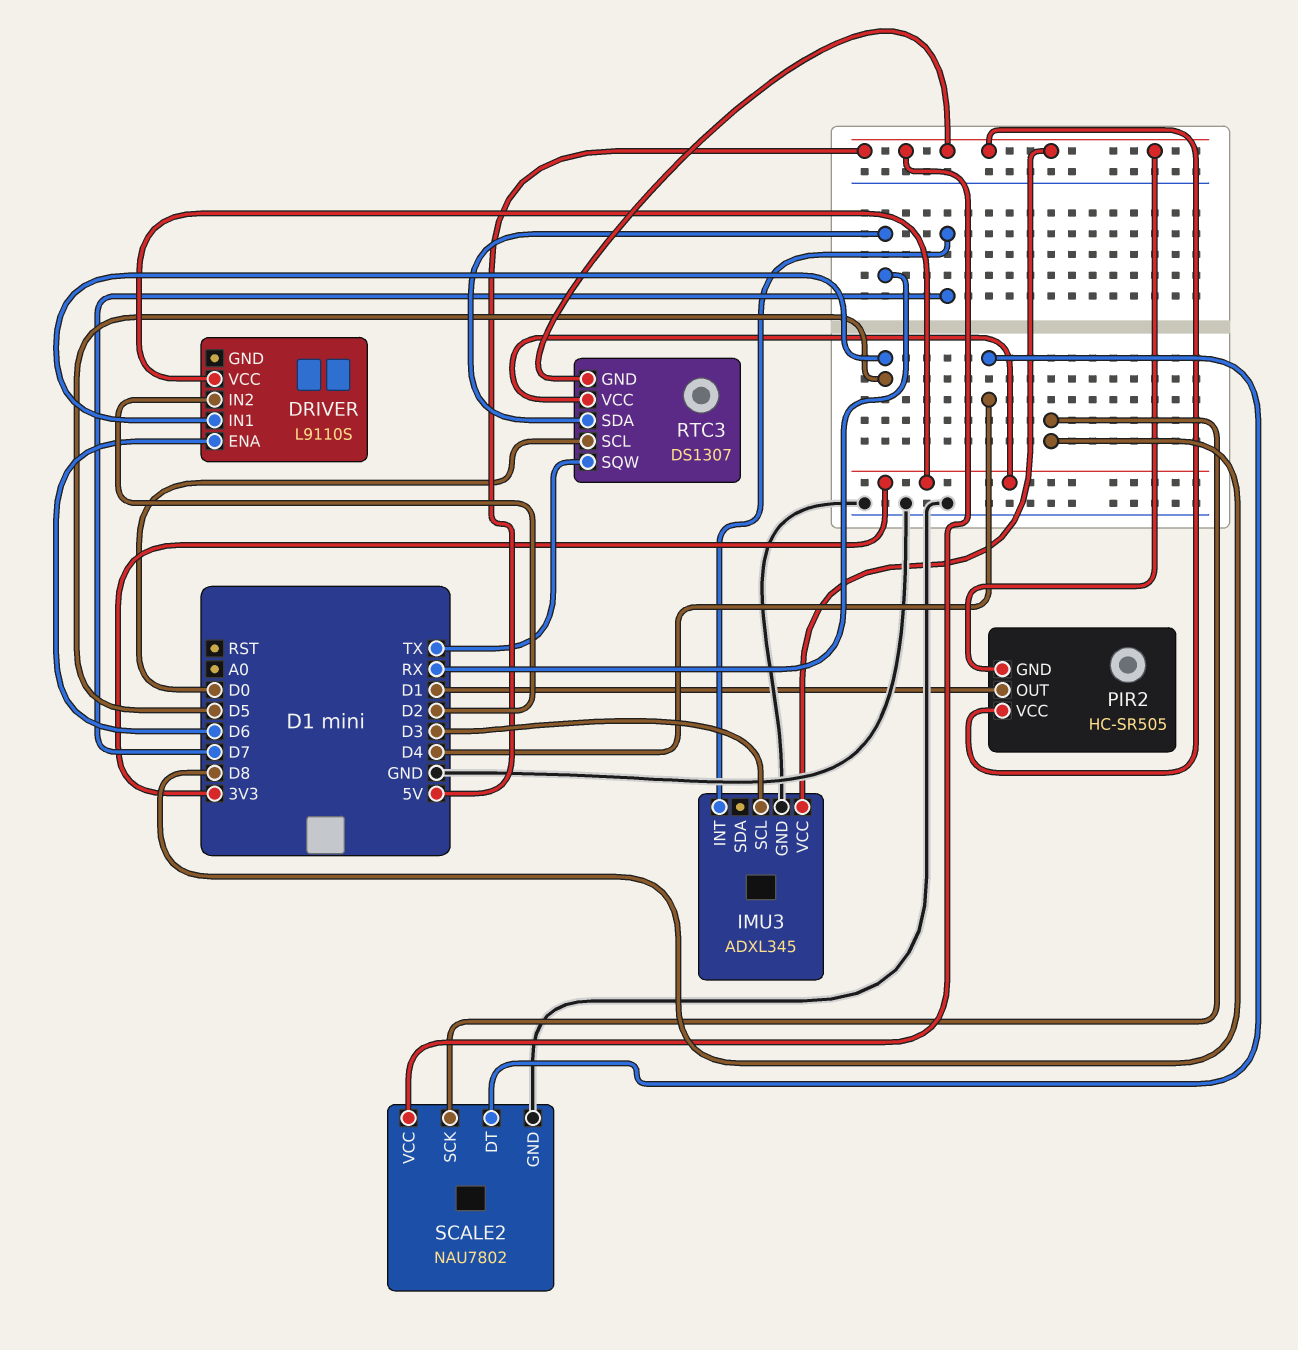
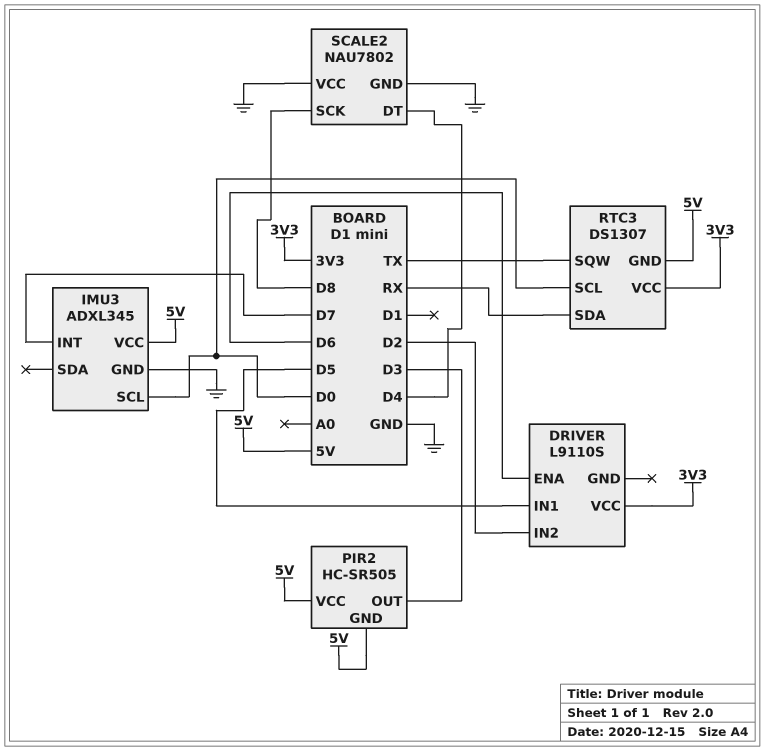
IMU3 pin SCL: D3 -> D0
PIR2 pin OUT: D1 -> D3
SCALE2 pin VCC: 5V -> GND

